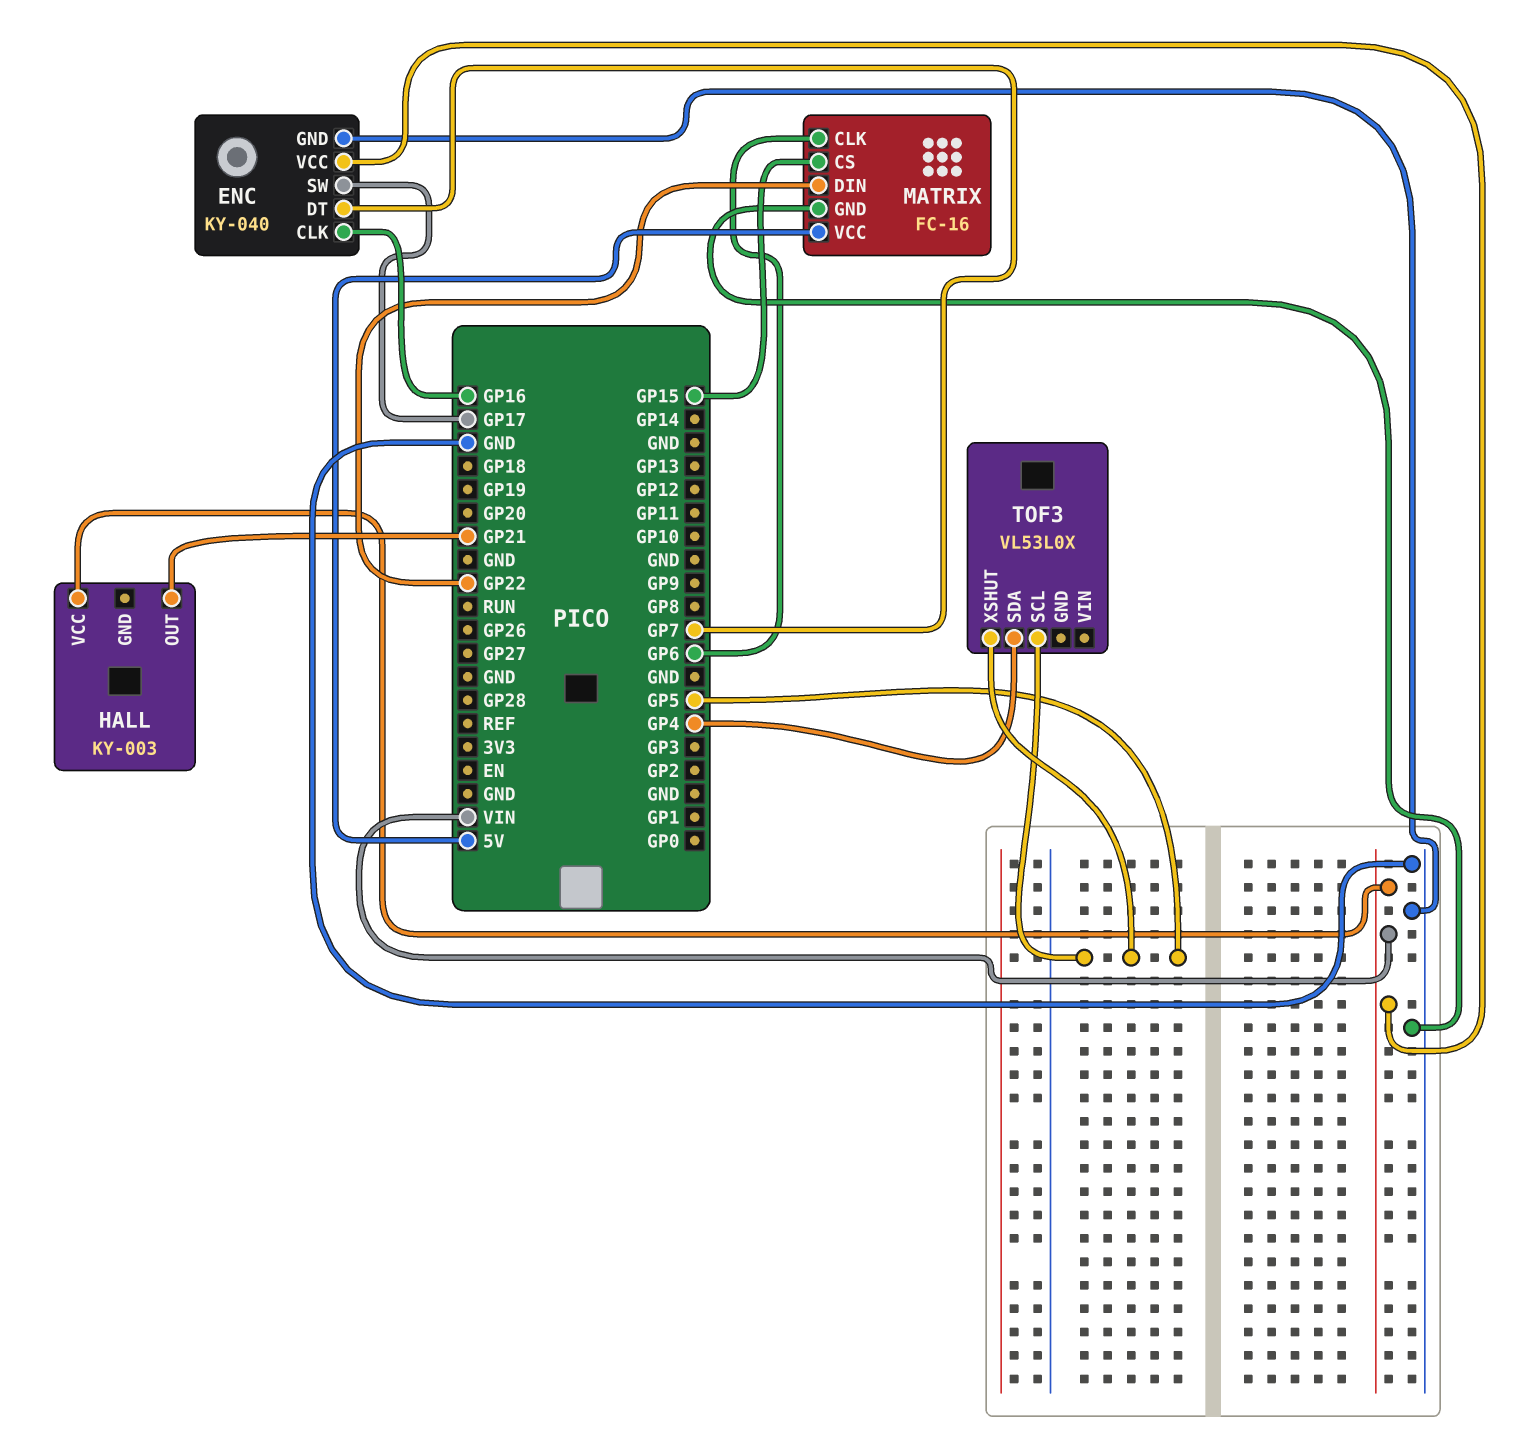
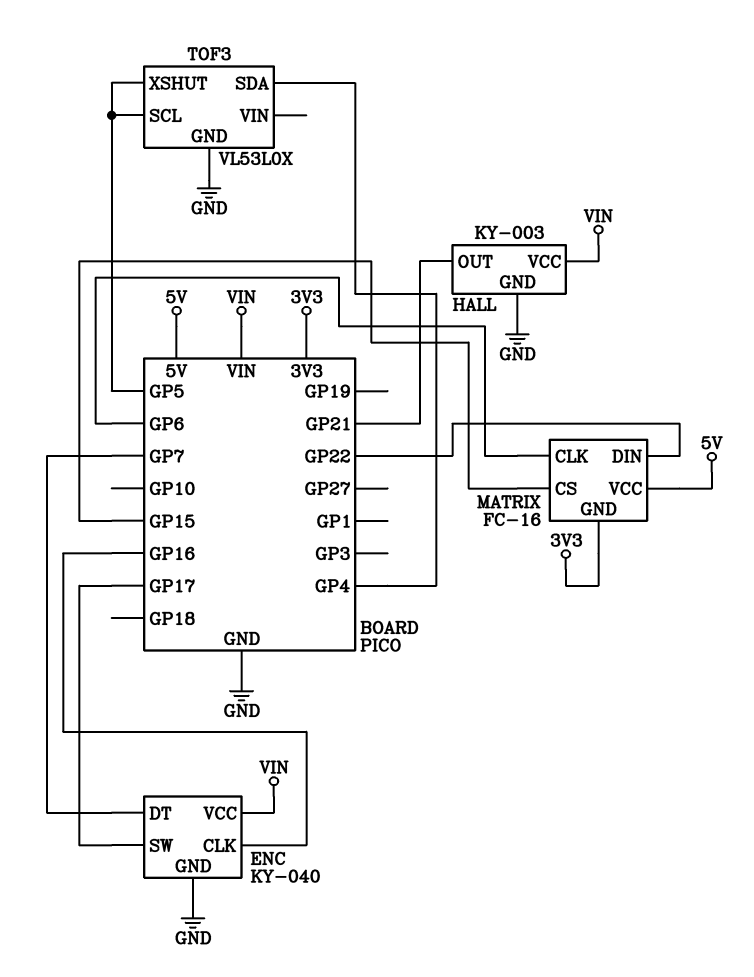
HALL pin GND: none -> GND
MATRIX pin GND: GND -> 3V3
TOF3 pin GND: none -> GND

